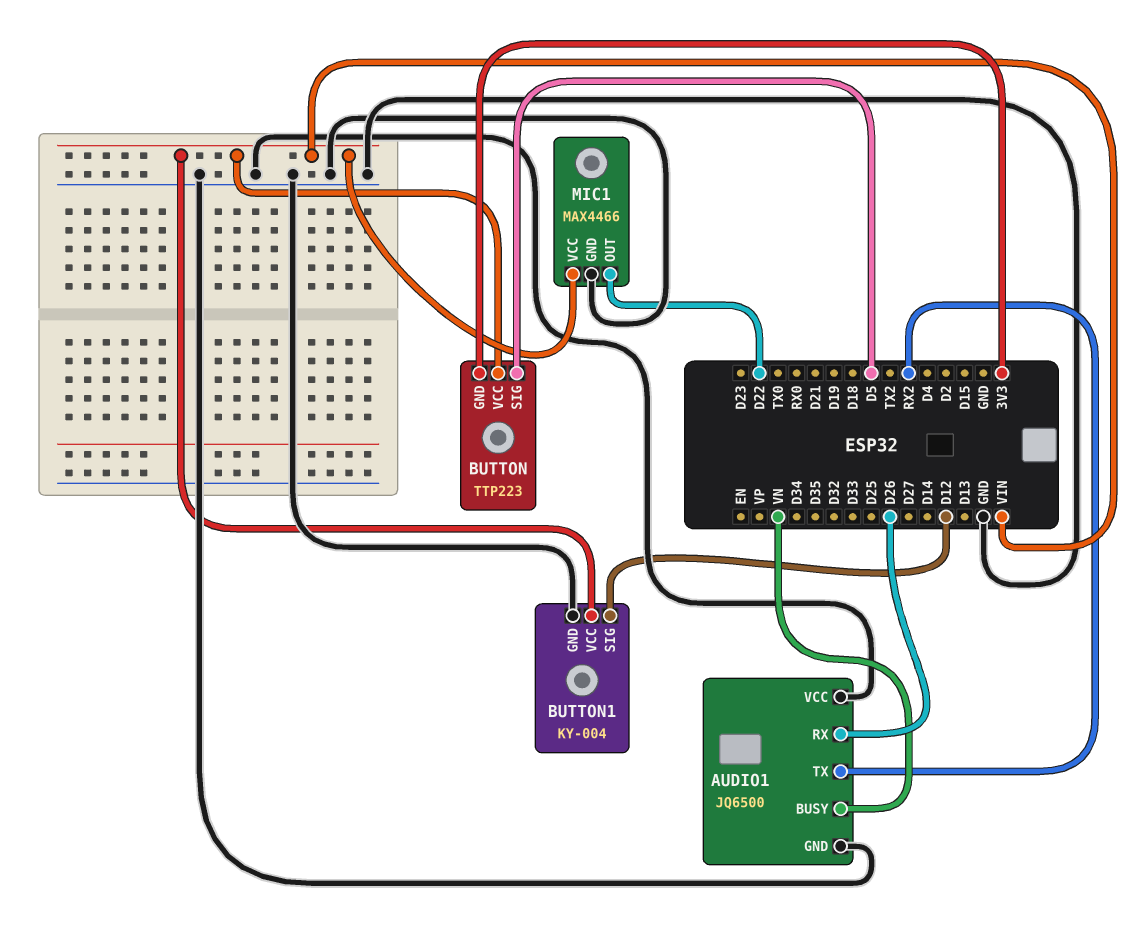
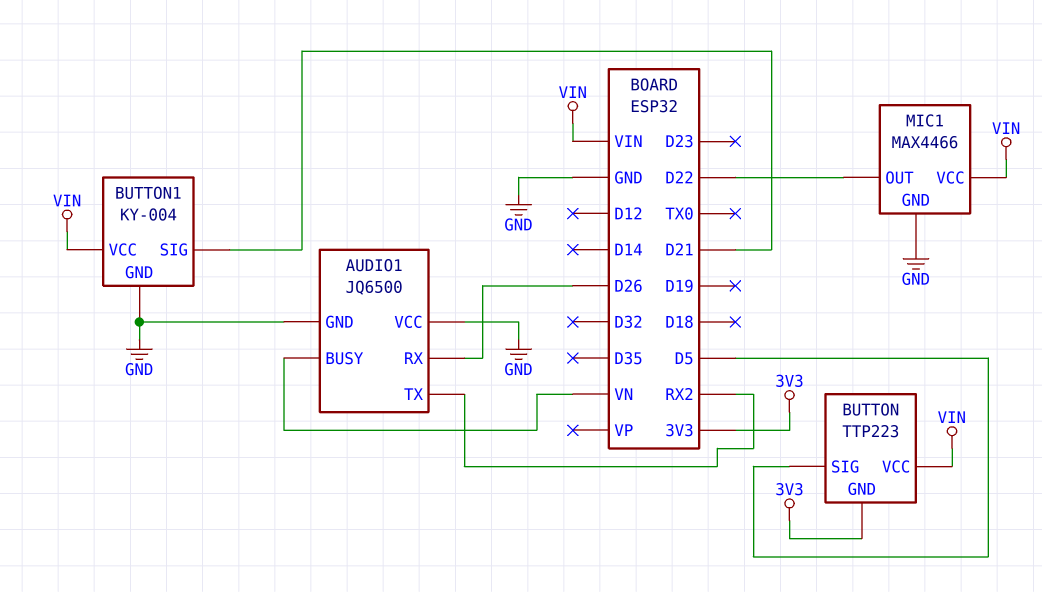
BUTTON1 pin SIG: D12 -> D21

